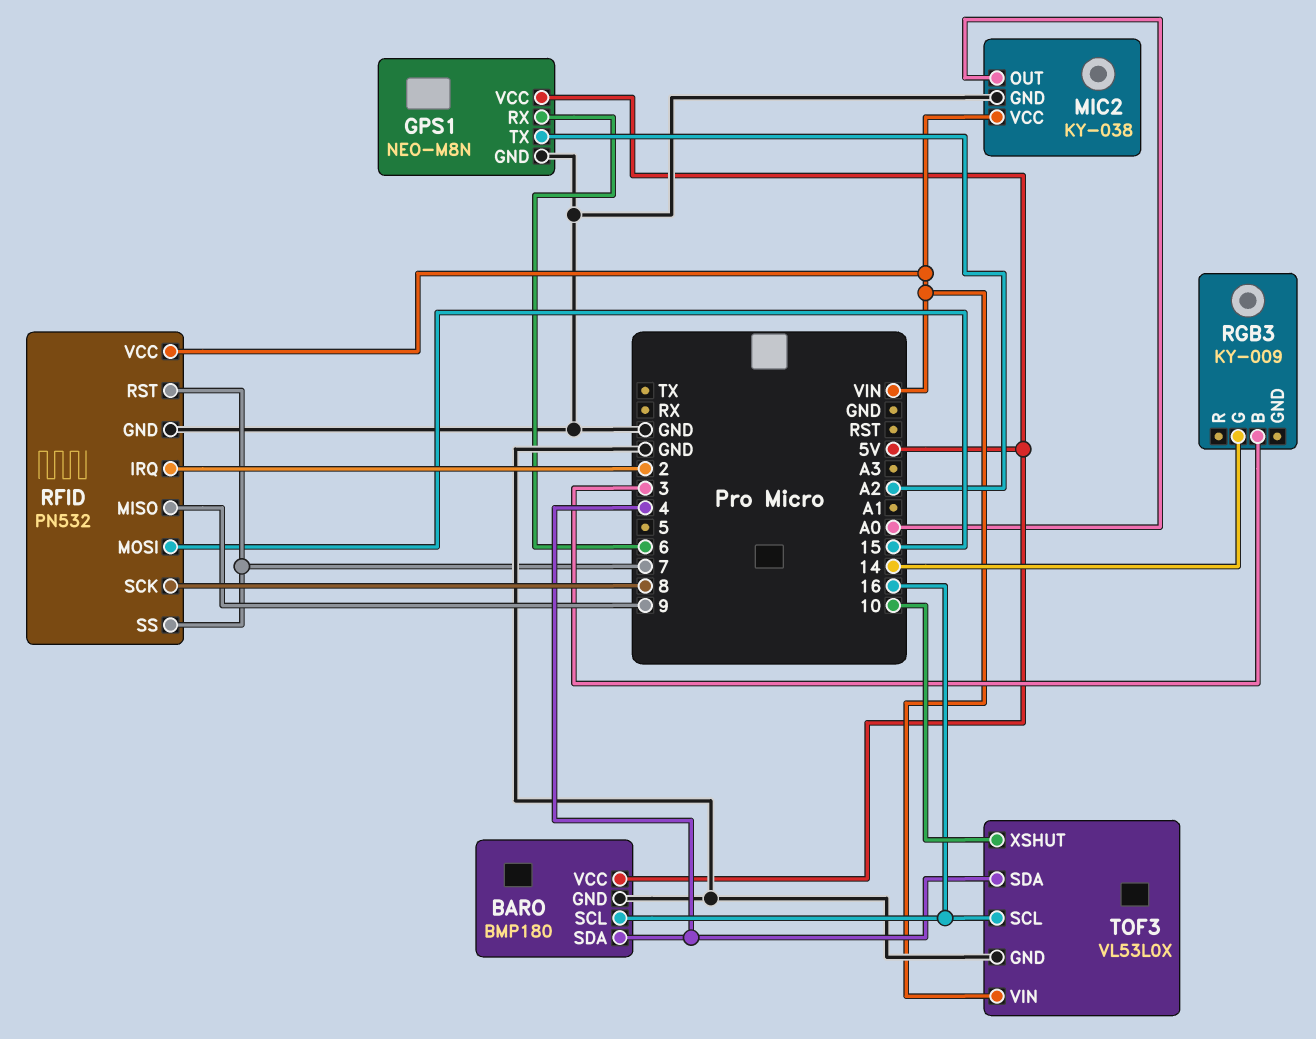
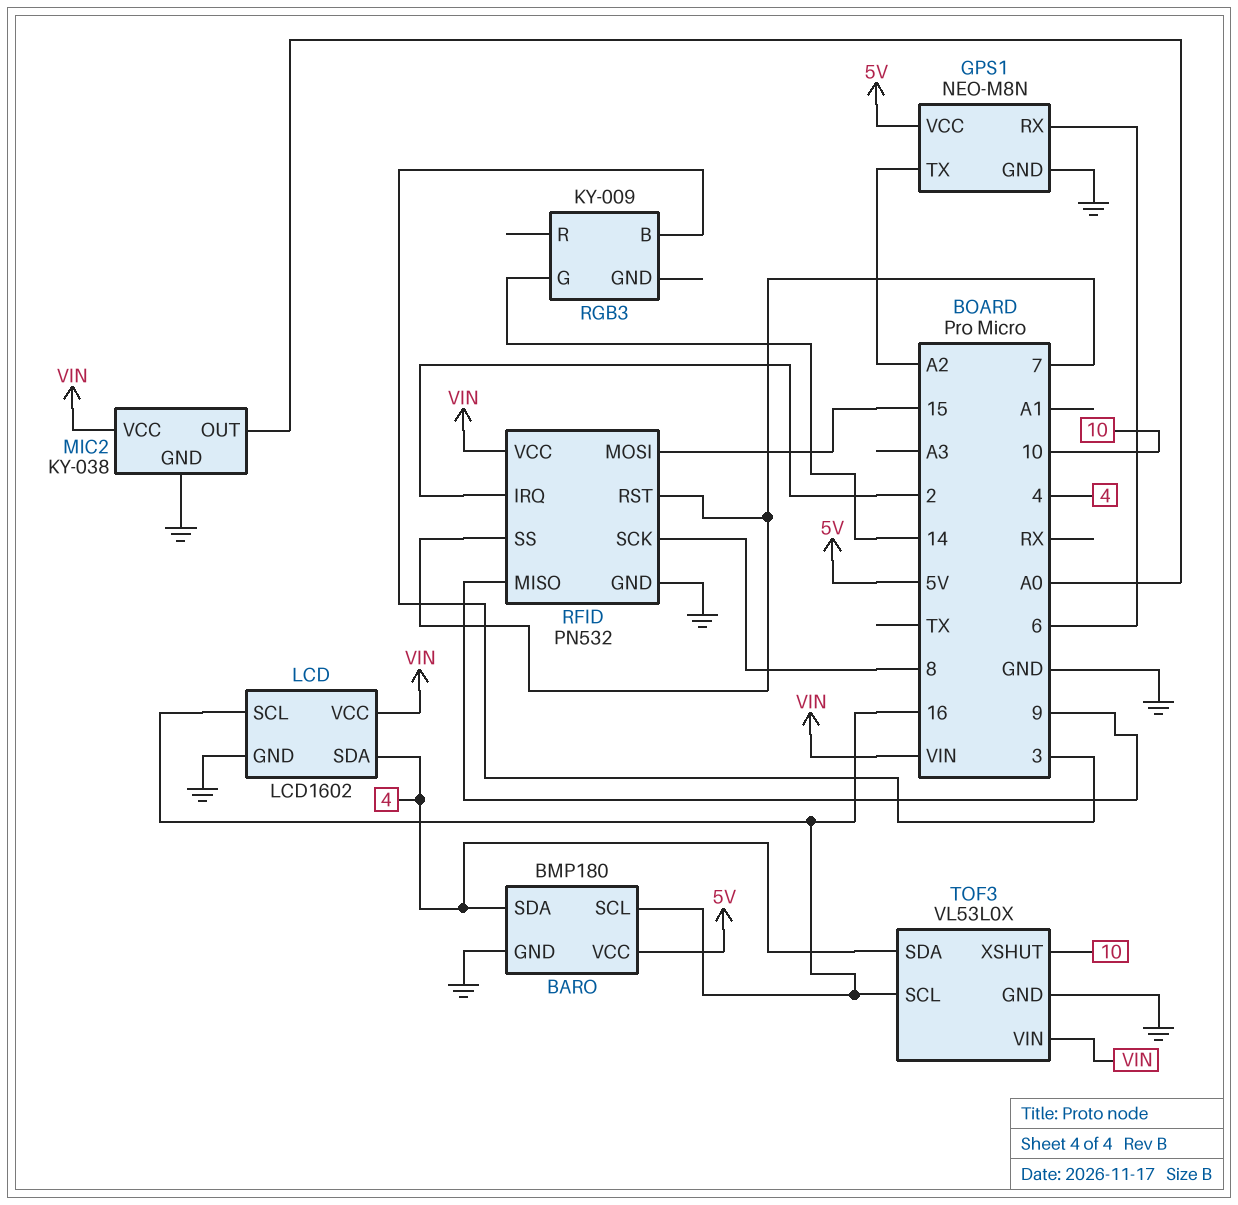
LCD: none -> LCD1602
LCD pin GND: none -> GND
LCD pin SCL: none -> 16
LCD pin SDA: none -> 4
LCD pin VCC: none -> VIN

